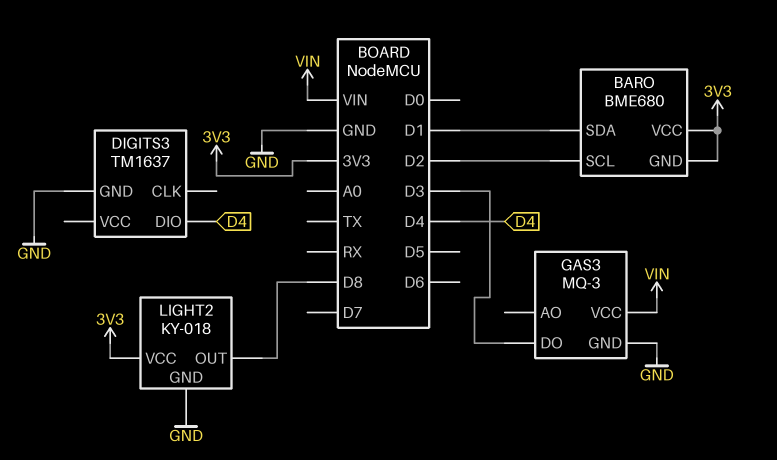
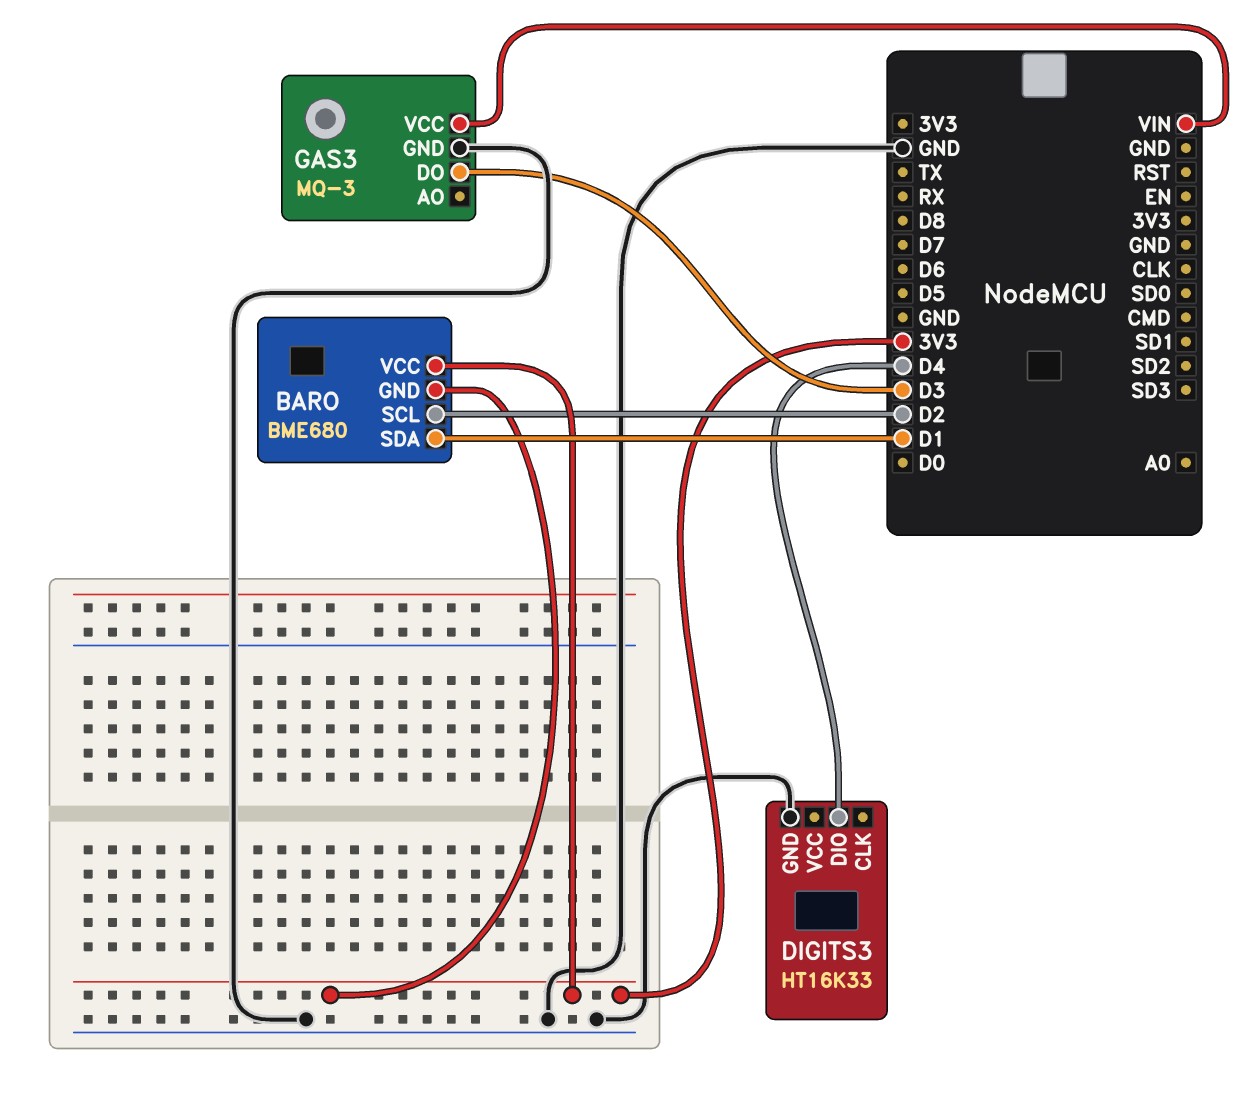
DIGITS3: TM1637 -> HT16K33
LIGHT2: KY-018 -> none
LIGHT2 pin GND: GND -> none
LIGHT2 pin OUT: D8 -> none
LIGHT2 pin VCC: 3V3 -> none

